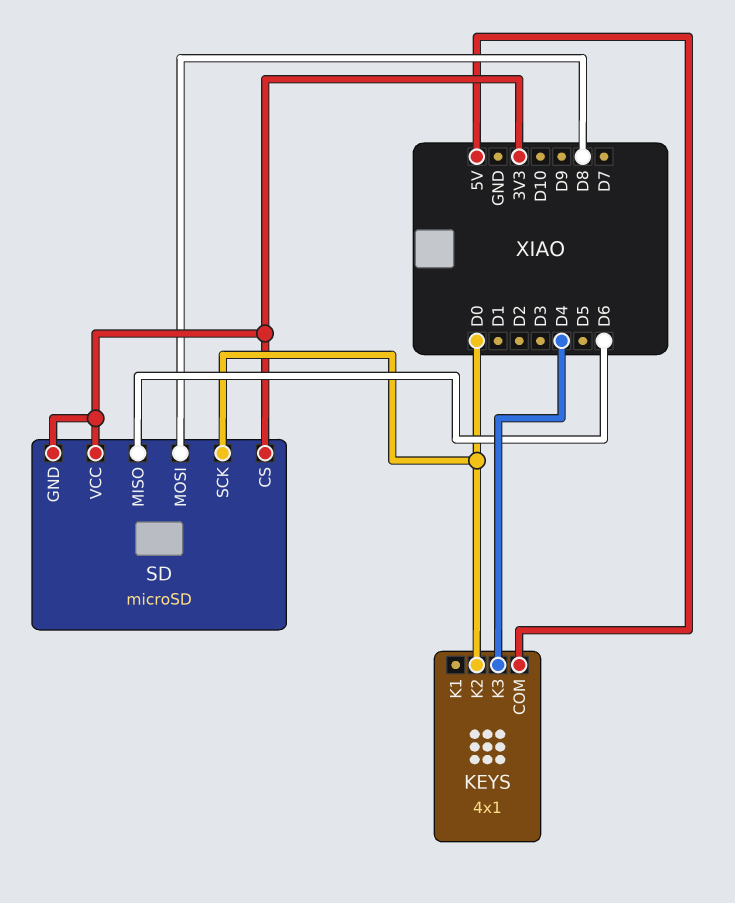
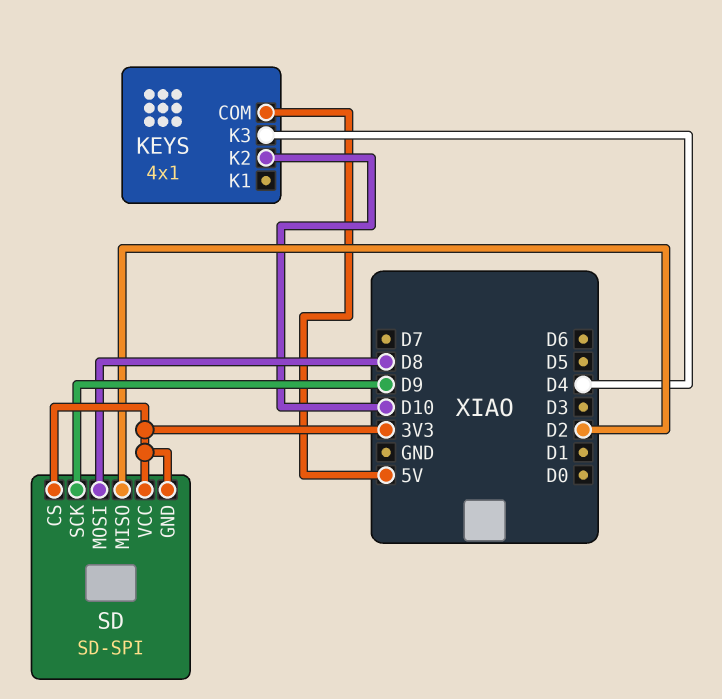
KEYS pin K2: D0 -> D10
SD: microSD -> SD-SPI
SD pin MISO: D6 -> D2
SD pin SCK: D0 -> D9

